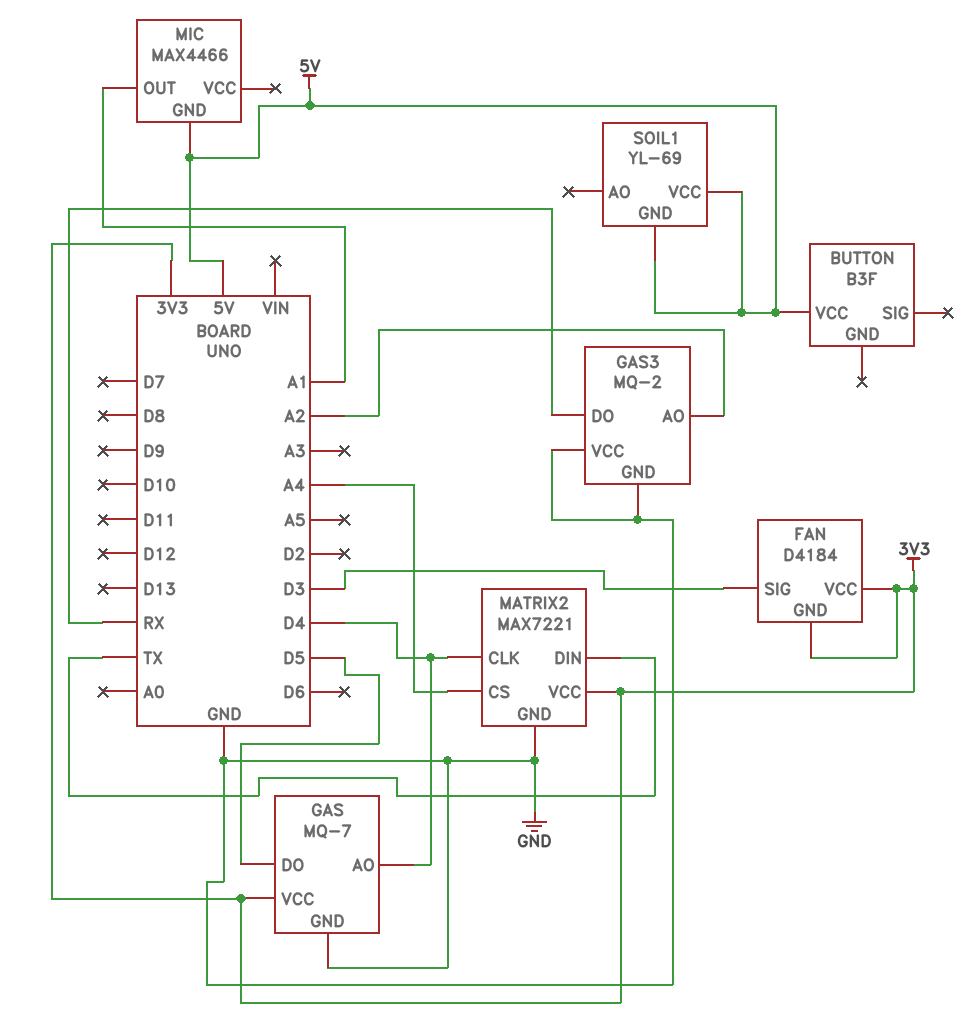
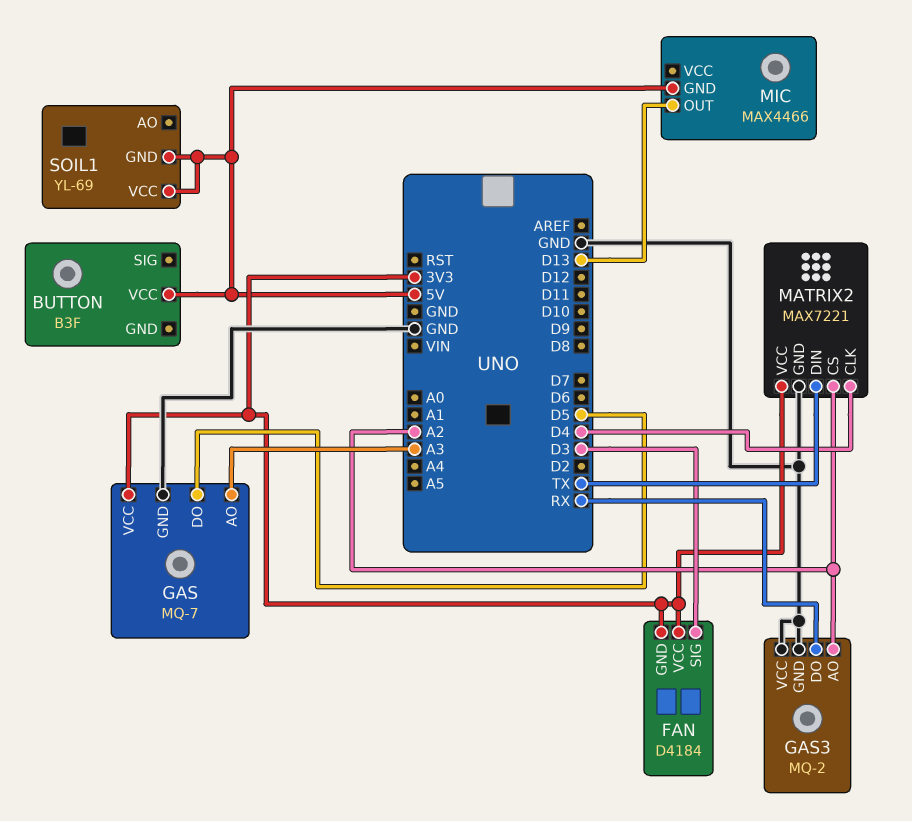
GAS pin AO: D4 -> A3
MATRIX2 pin CS: A4 -> A2
MIC pin OUT: A1 -> D13

